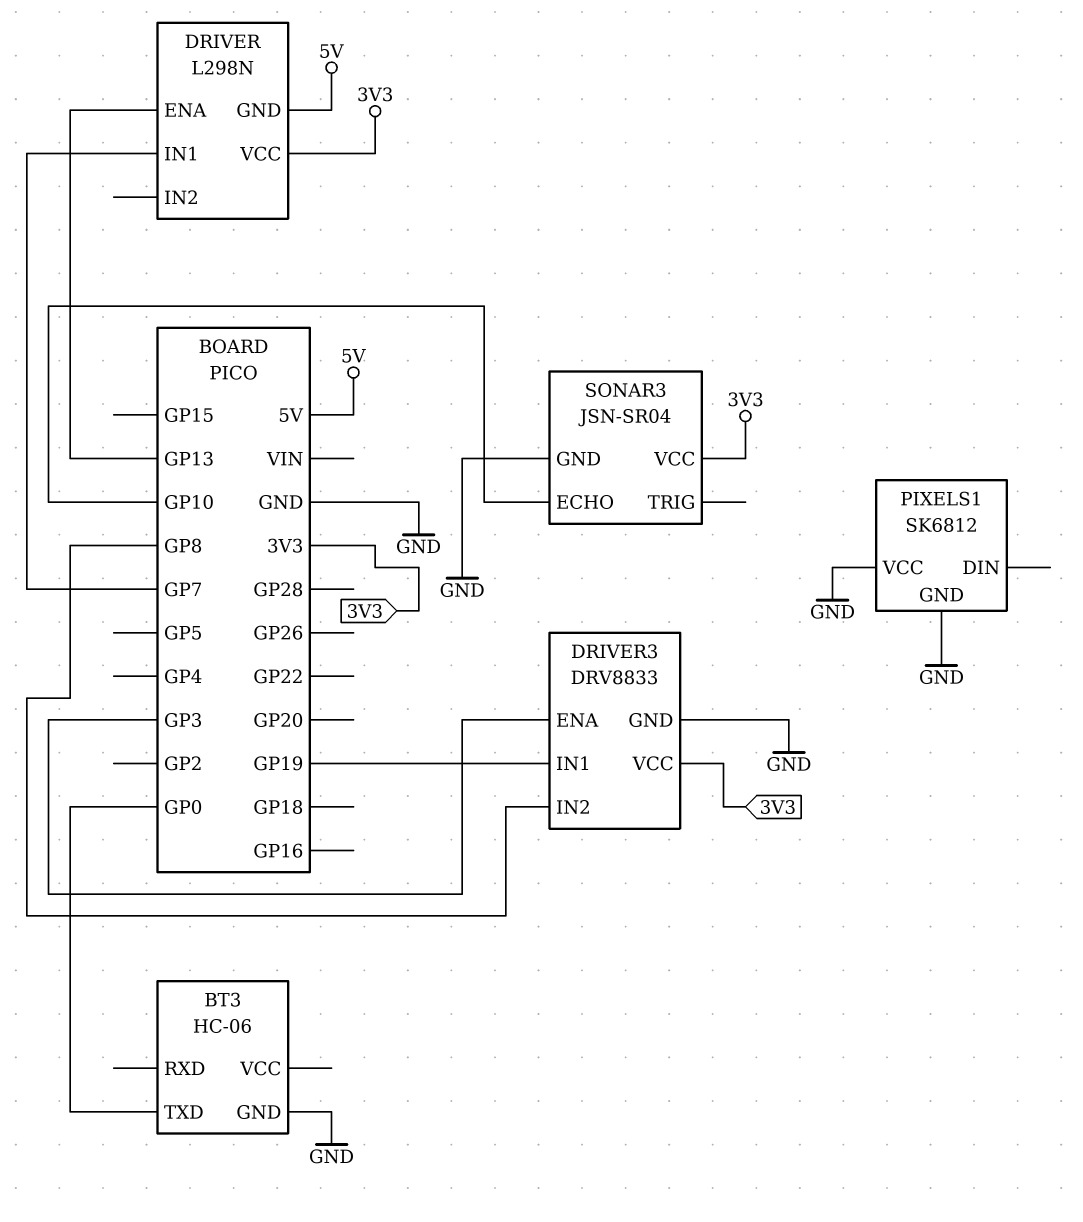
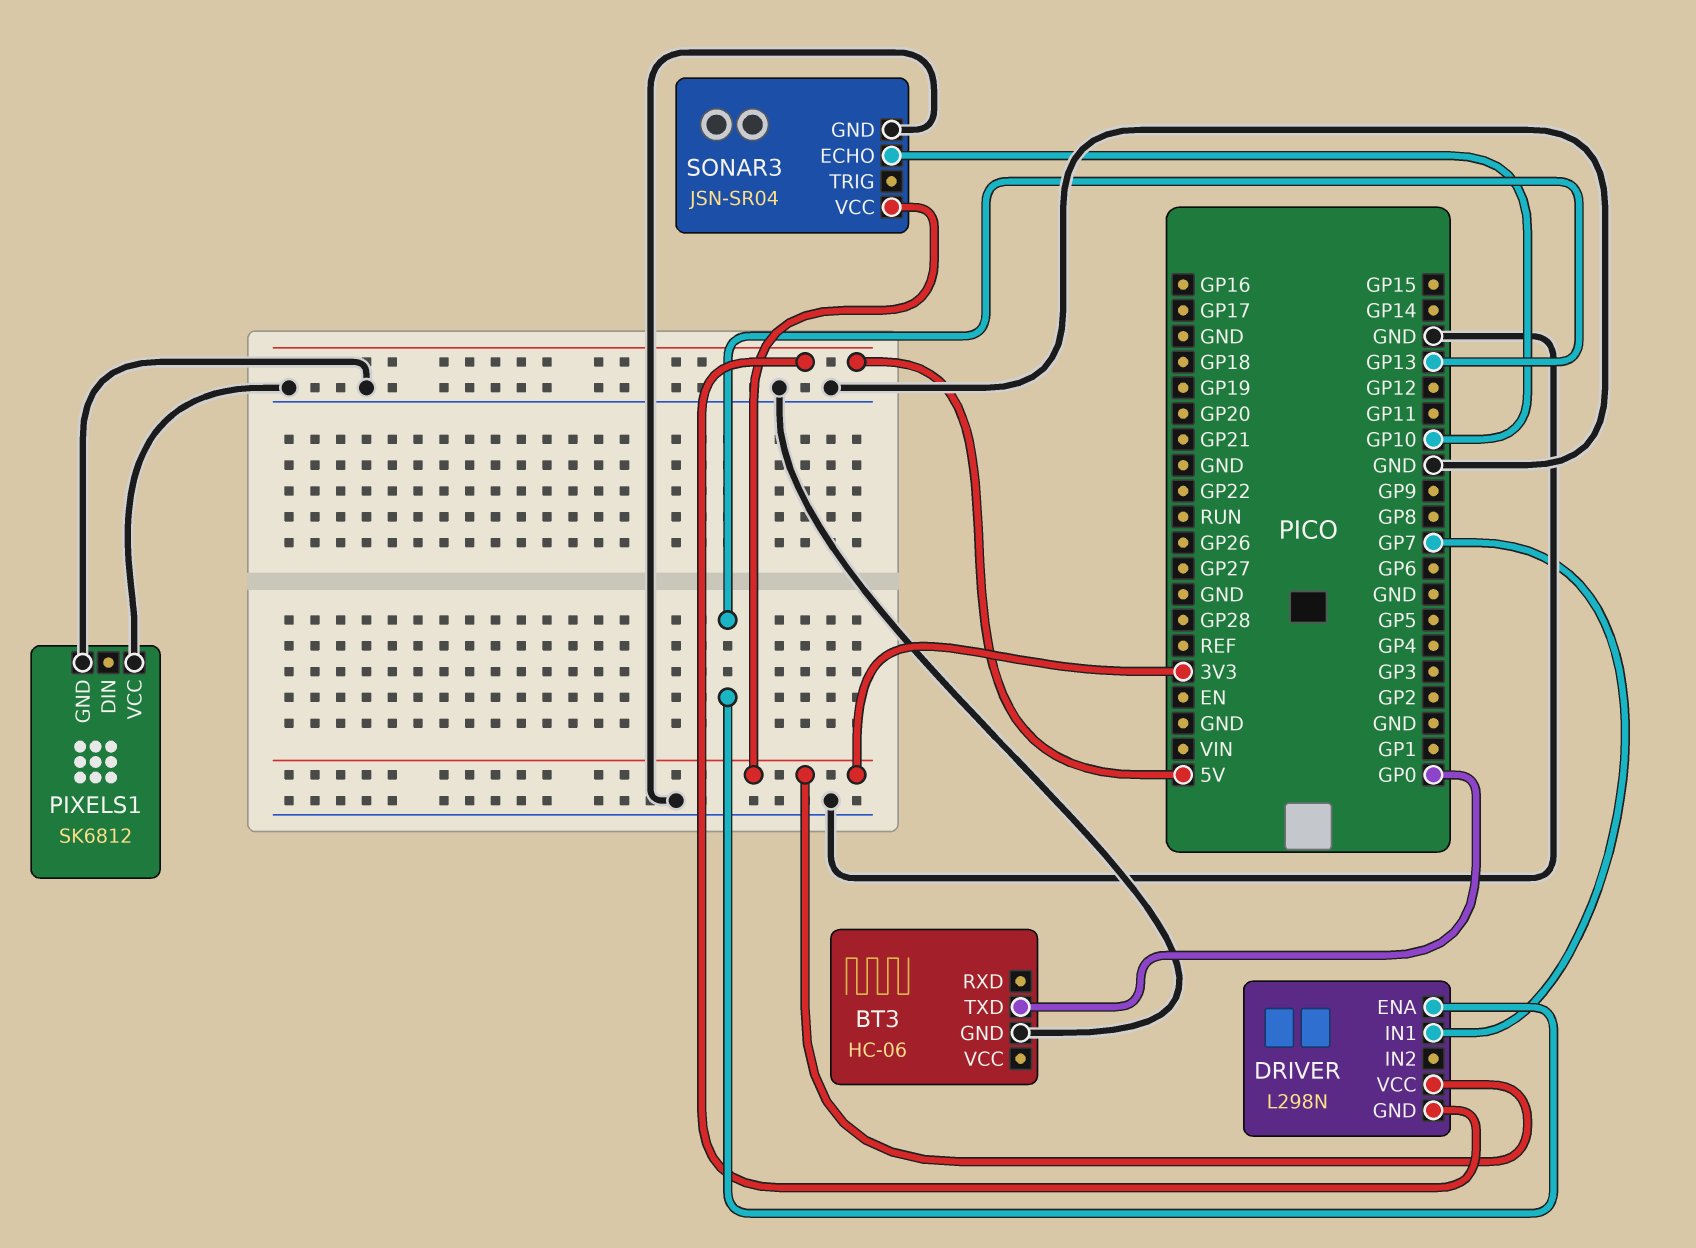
DRIVER3: DRV8833 -> none
DRIVER3 pin ENA: GP3 -> none
DRIVER3 pin GND: GND -> none
DRIVER3 pin IN1: GP19 -> none
DRIVER3 pin IN2: GP8 -> none
DRIVER3 pin VCC: 3V3 -> none

